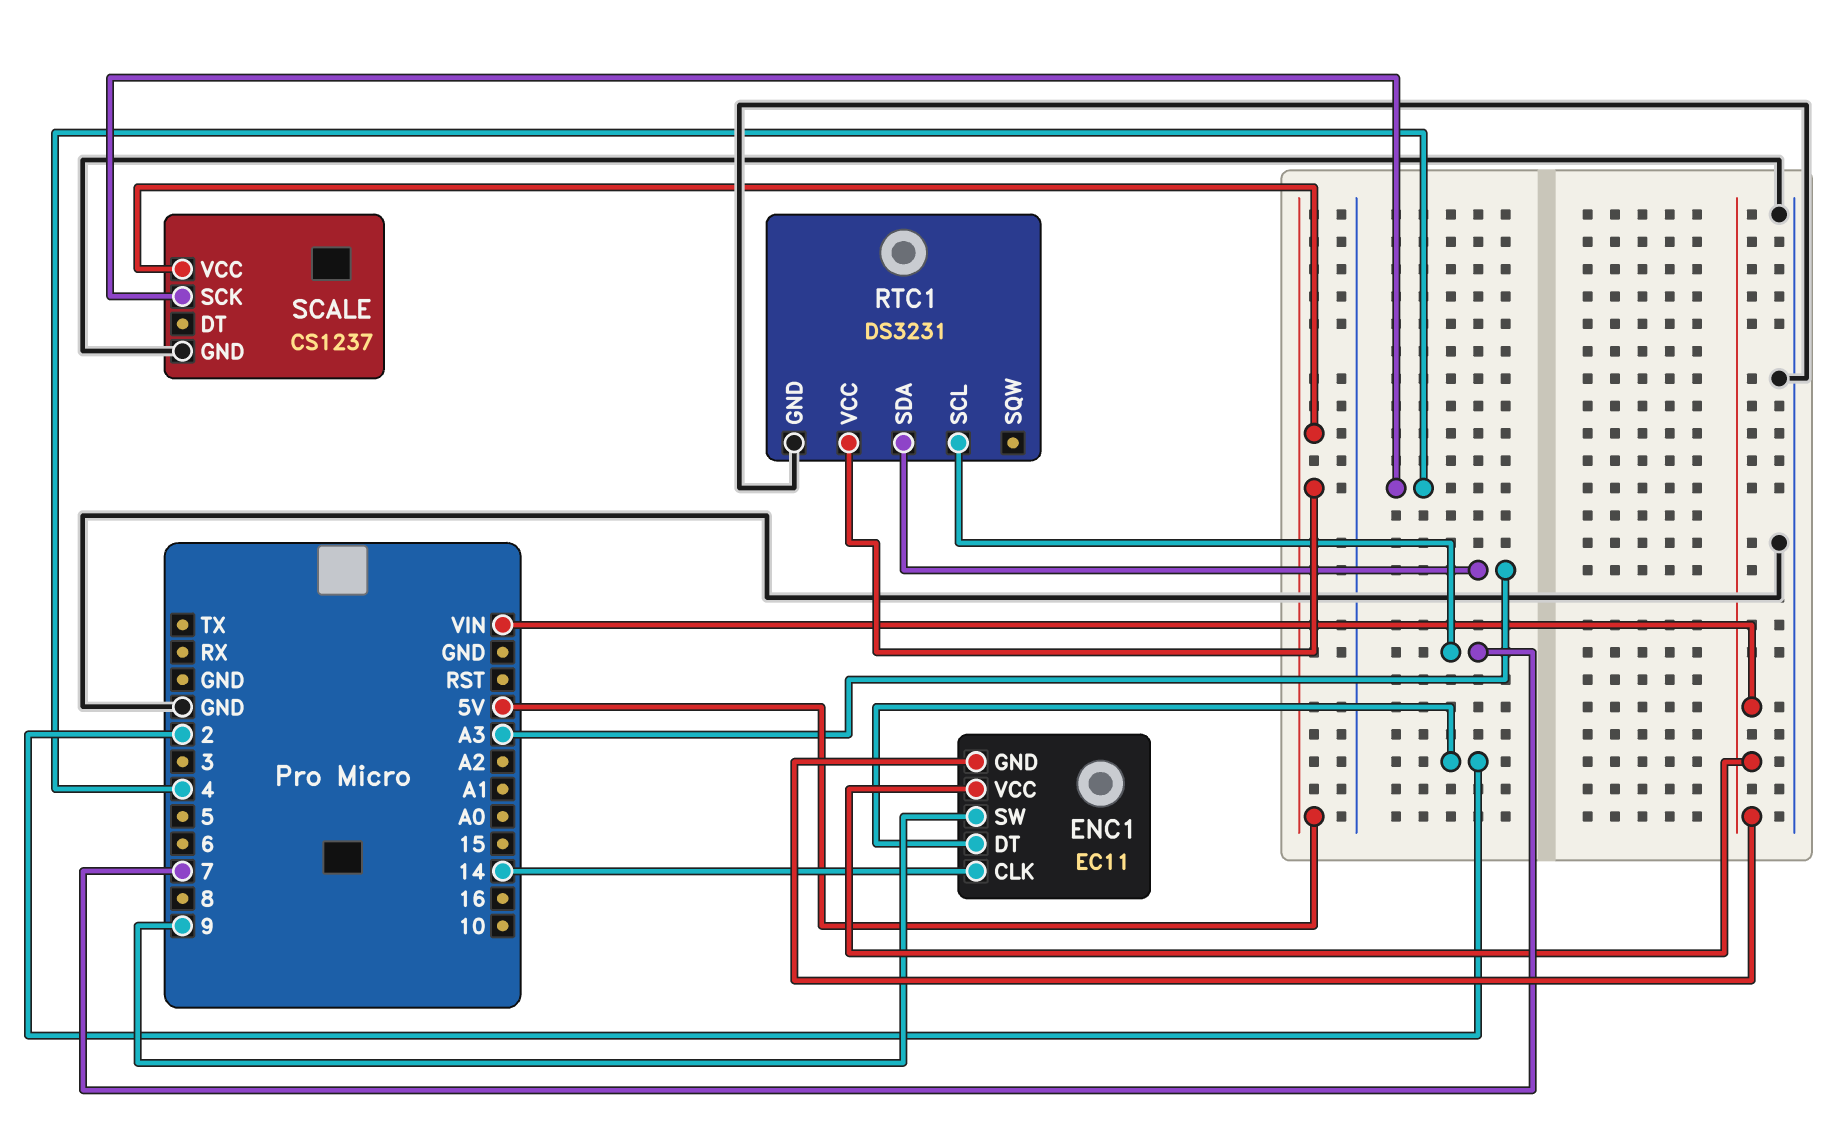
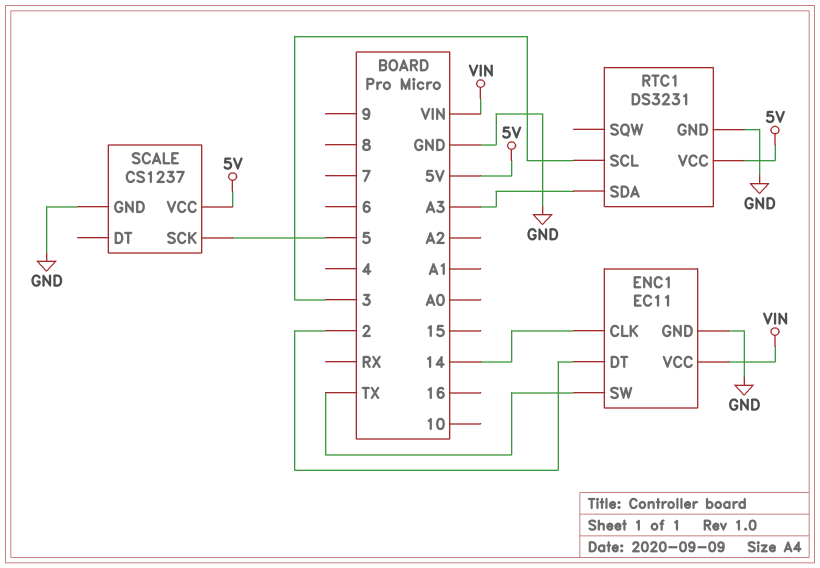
ENC1 pin GND: VIN -> GND
ENC1 pin SW: 9 -> TX
RTC1 pin SCL: 7 -> 3
SCALE pin SCK: 4 -> 5

